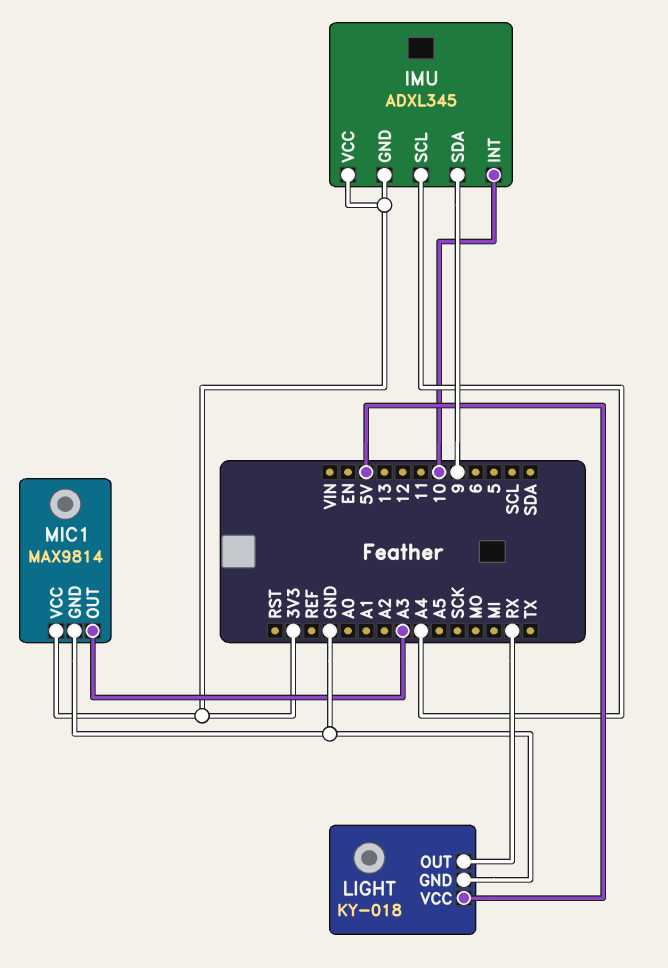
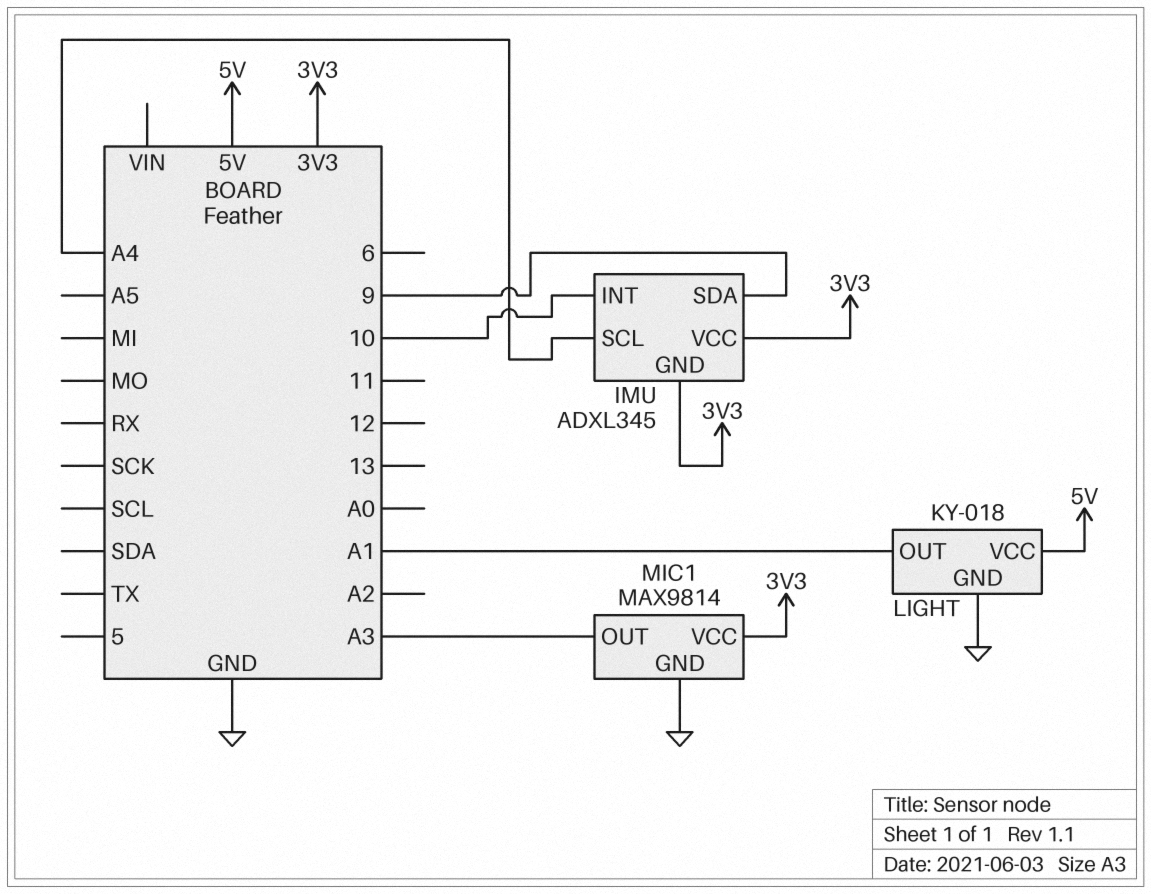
LIGHT pin OUT: RX -> A1

